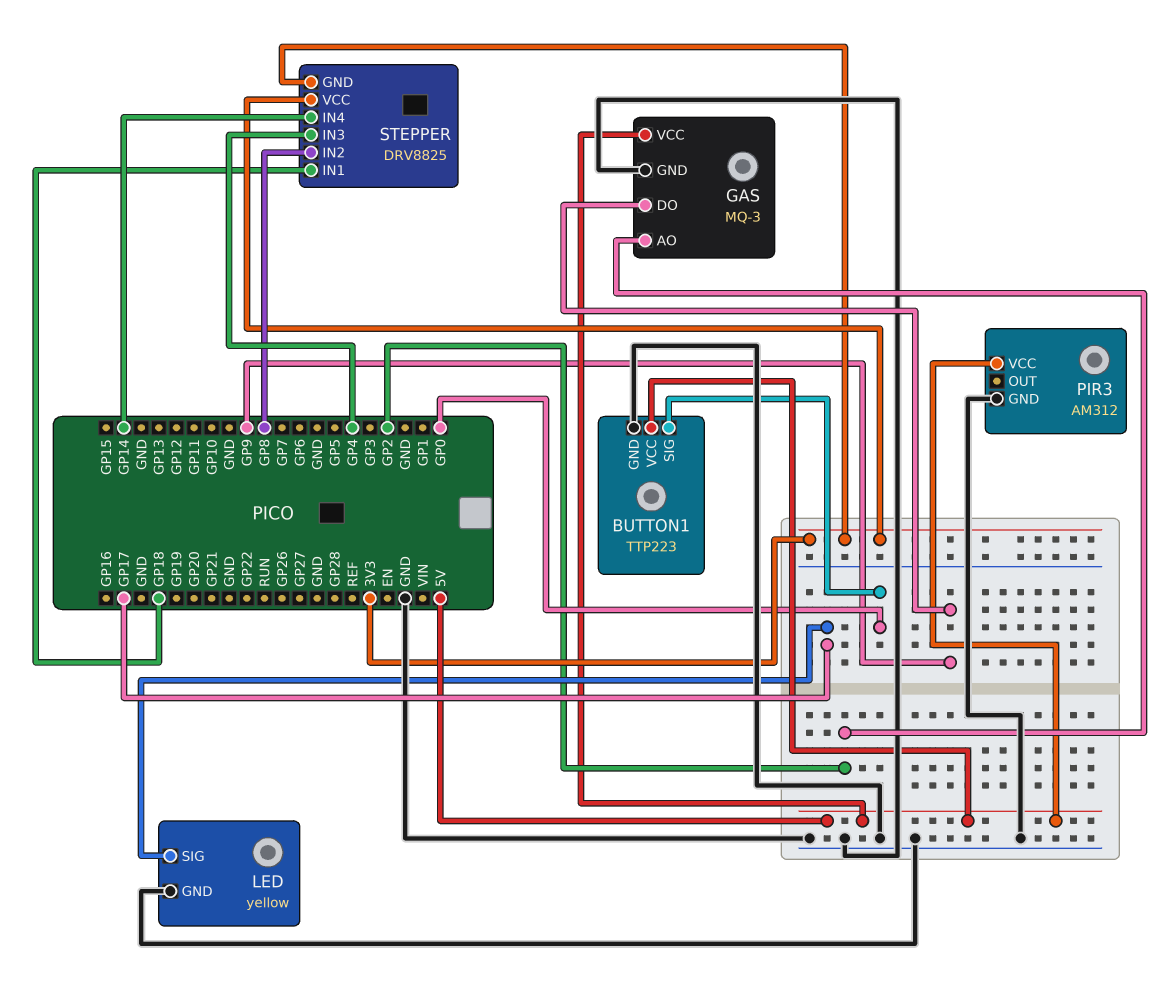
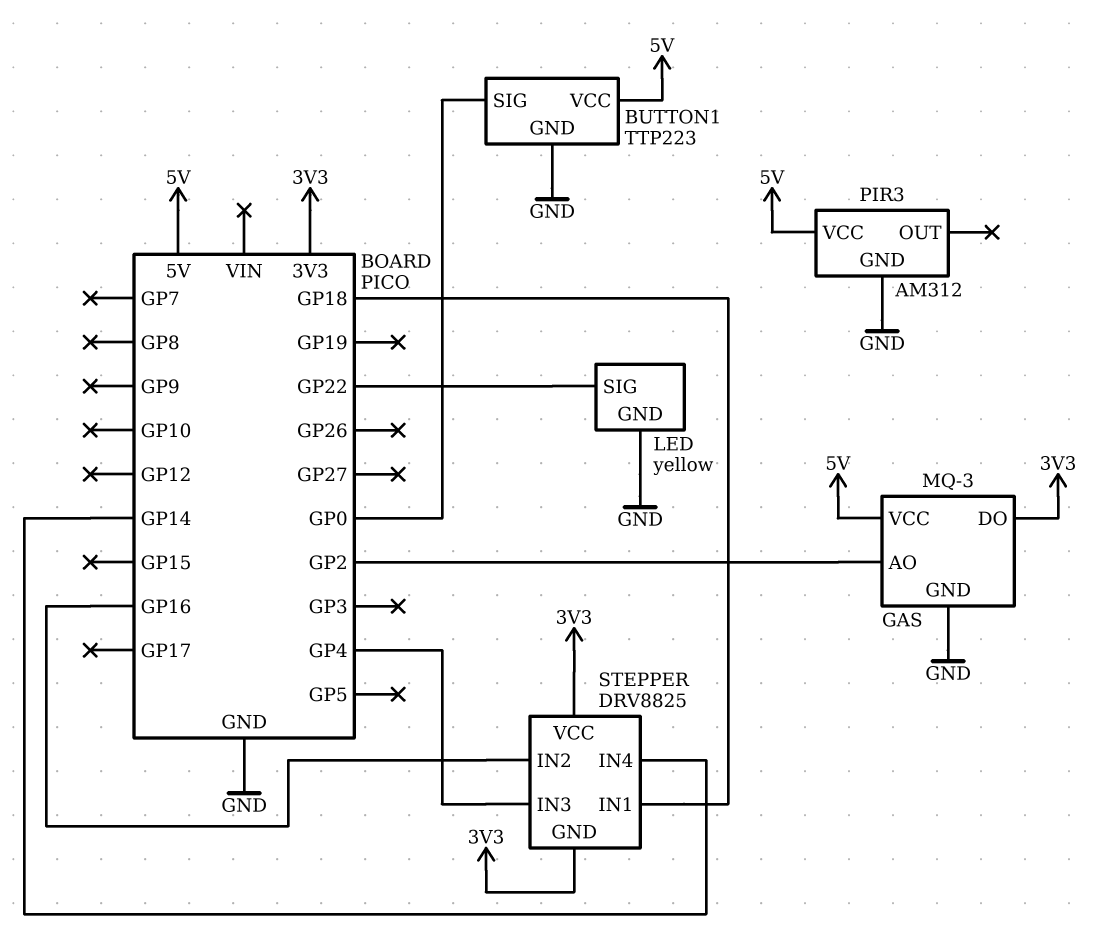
GAS pin DO: GP9 -> 3V3
LED pin SIG: GP17 -> GP22
STEPPER pin IN2: GP8 -> GP16

